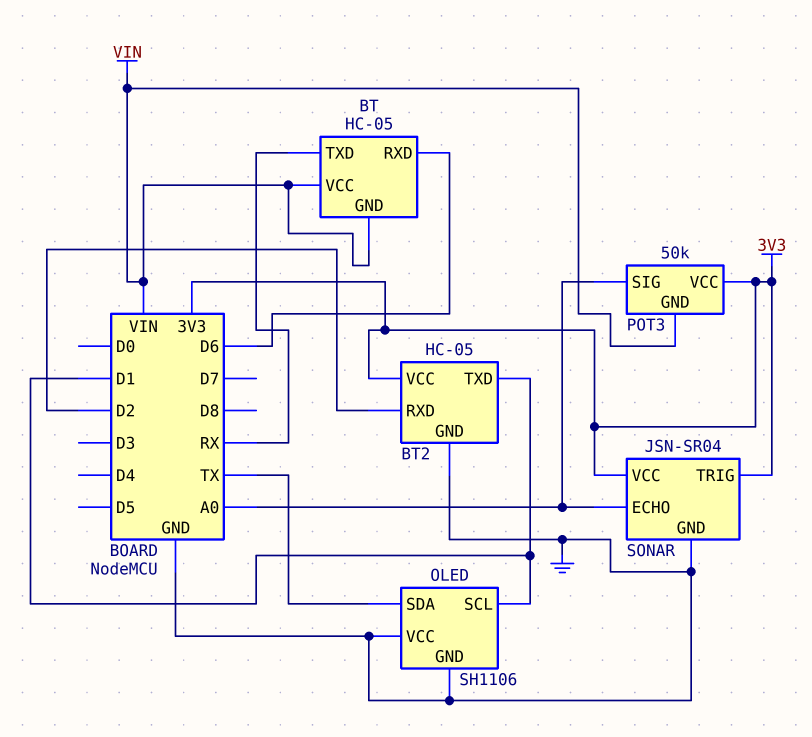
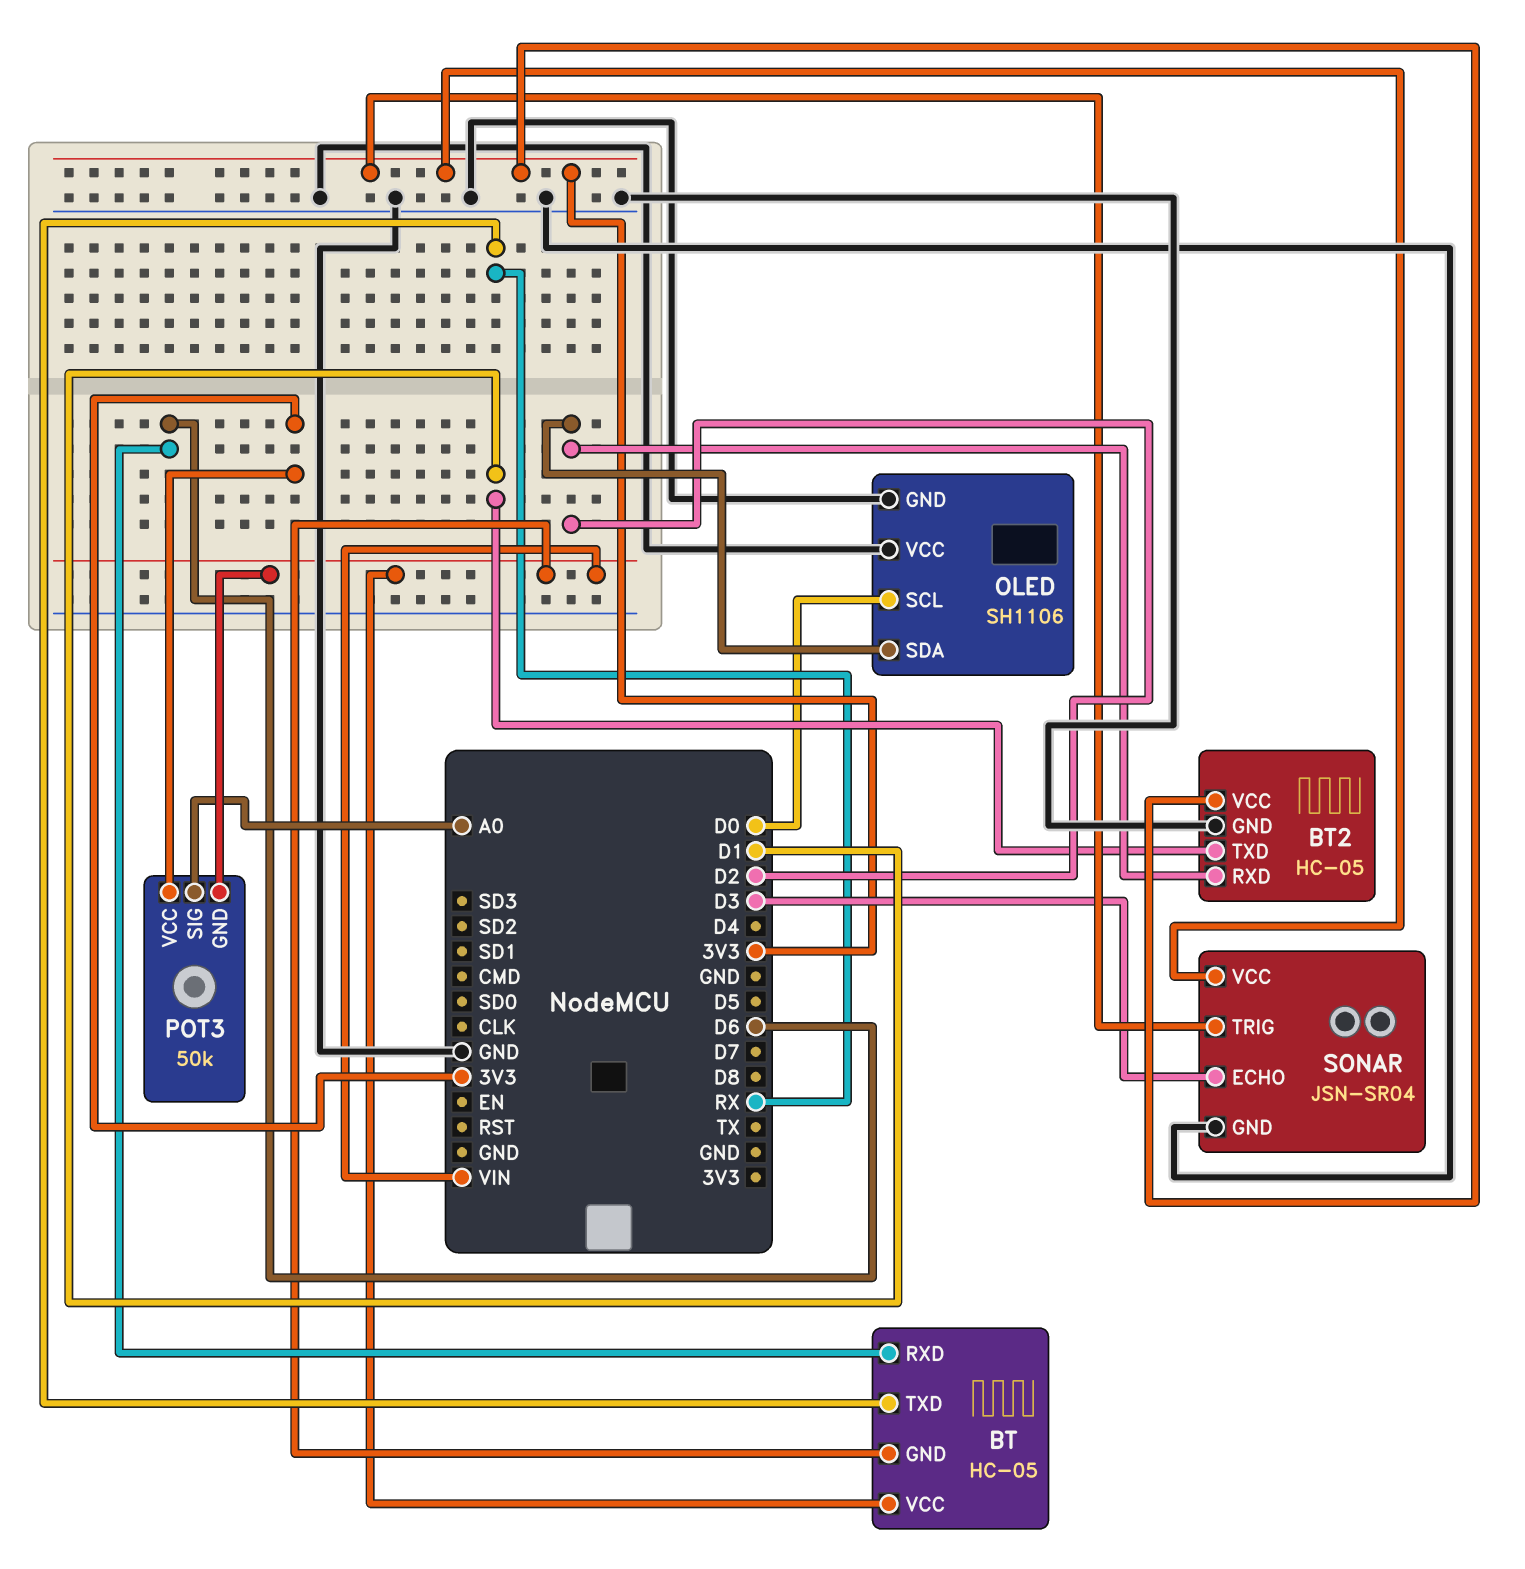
OLED pin SCL: D1 -> D0
OLED pin SDA: TX -> D2
SONAR pin ECHO: A0 -> D3

